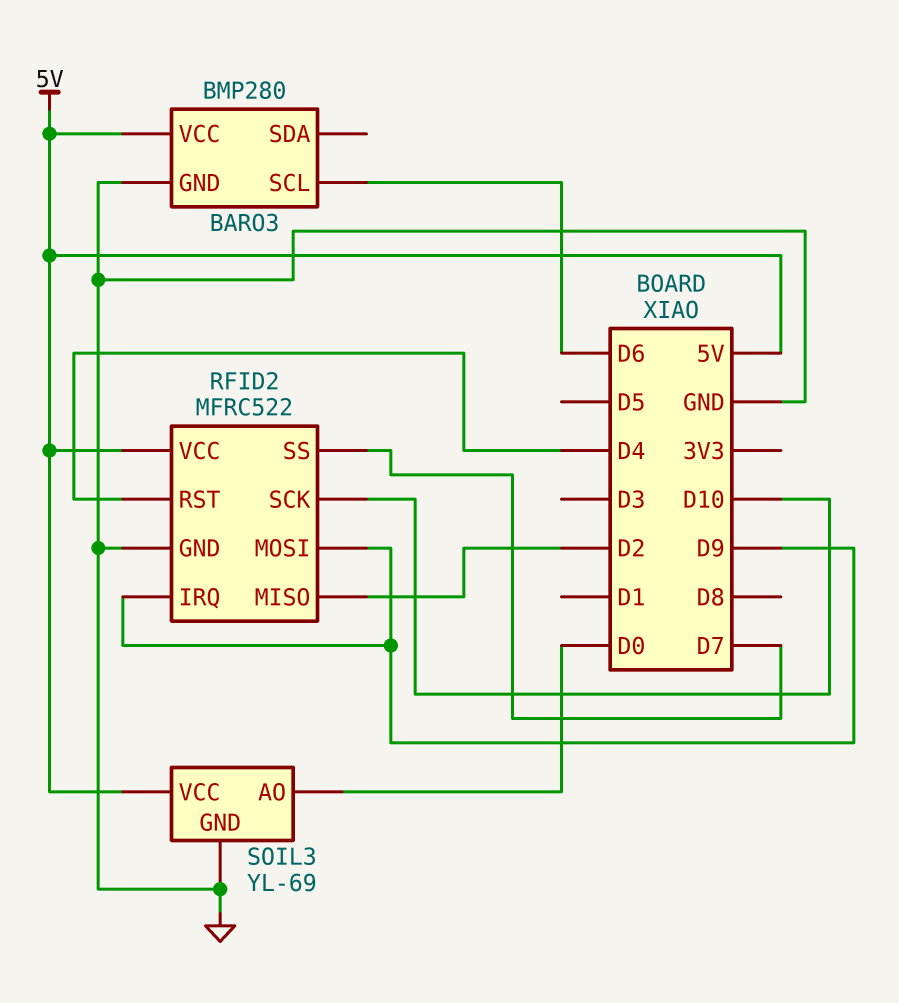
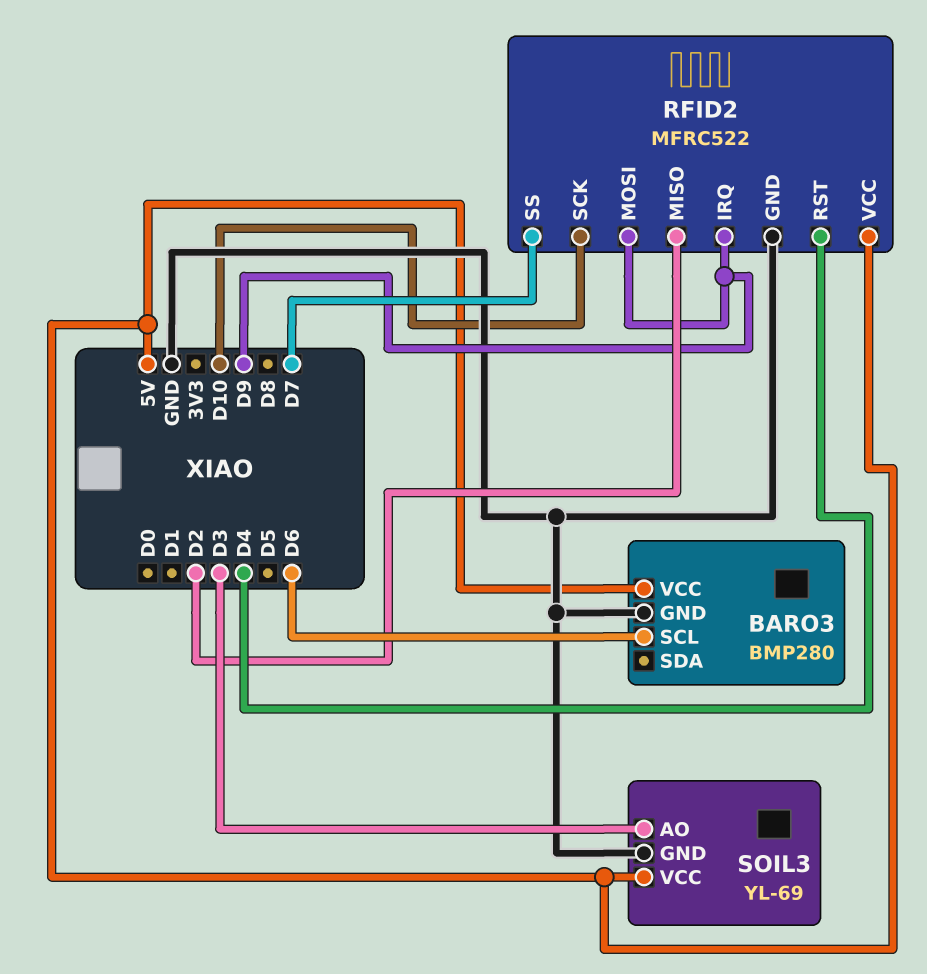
SOIL3 pin AO: D0 -> D3

